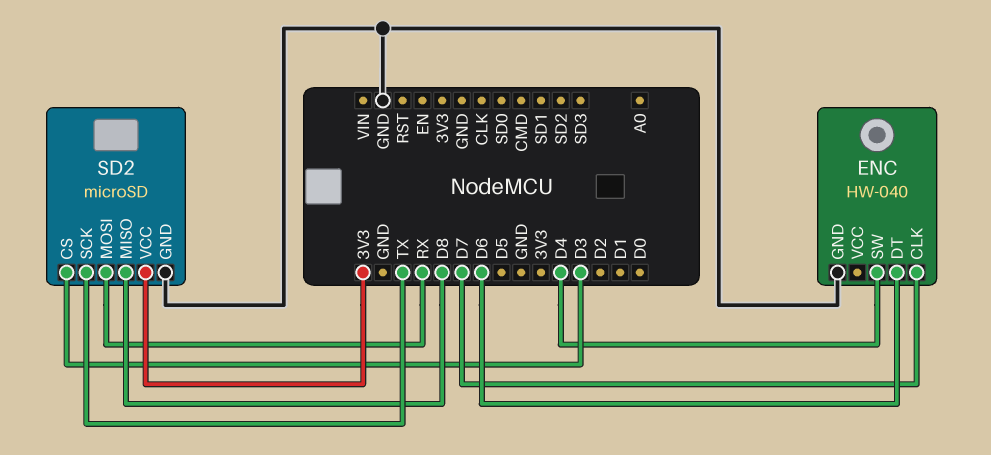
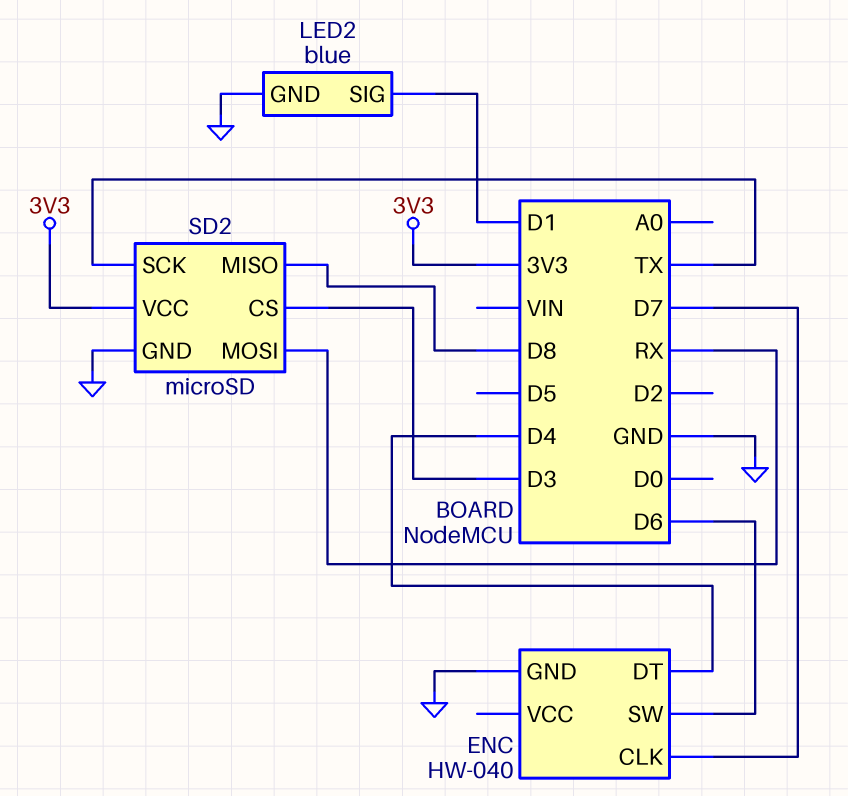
ENC pin DT: D6 -> D4
ENC pin SW: D4 -> D6
LED2: none -> blue
LED2 pin GND: none -> GND
LED2 pin SIG: none -> D1

